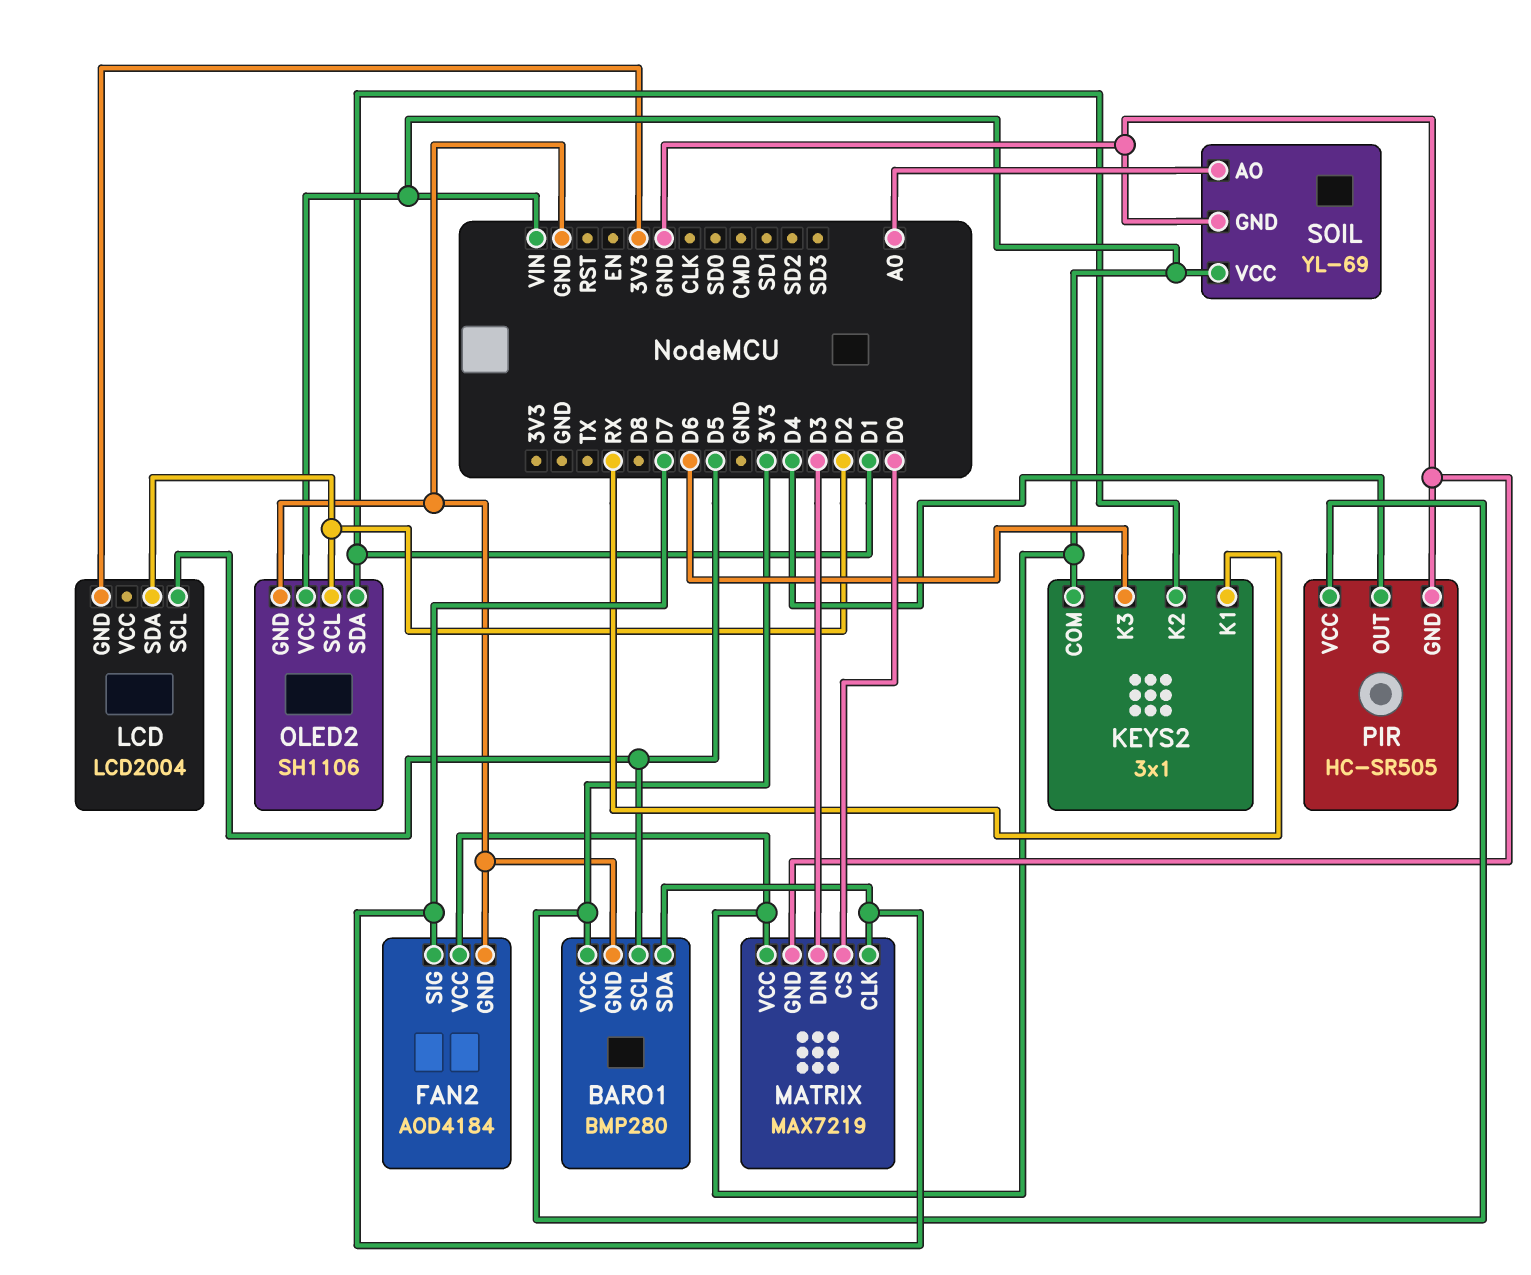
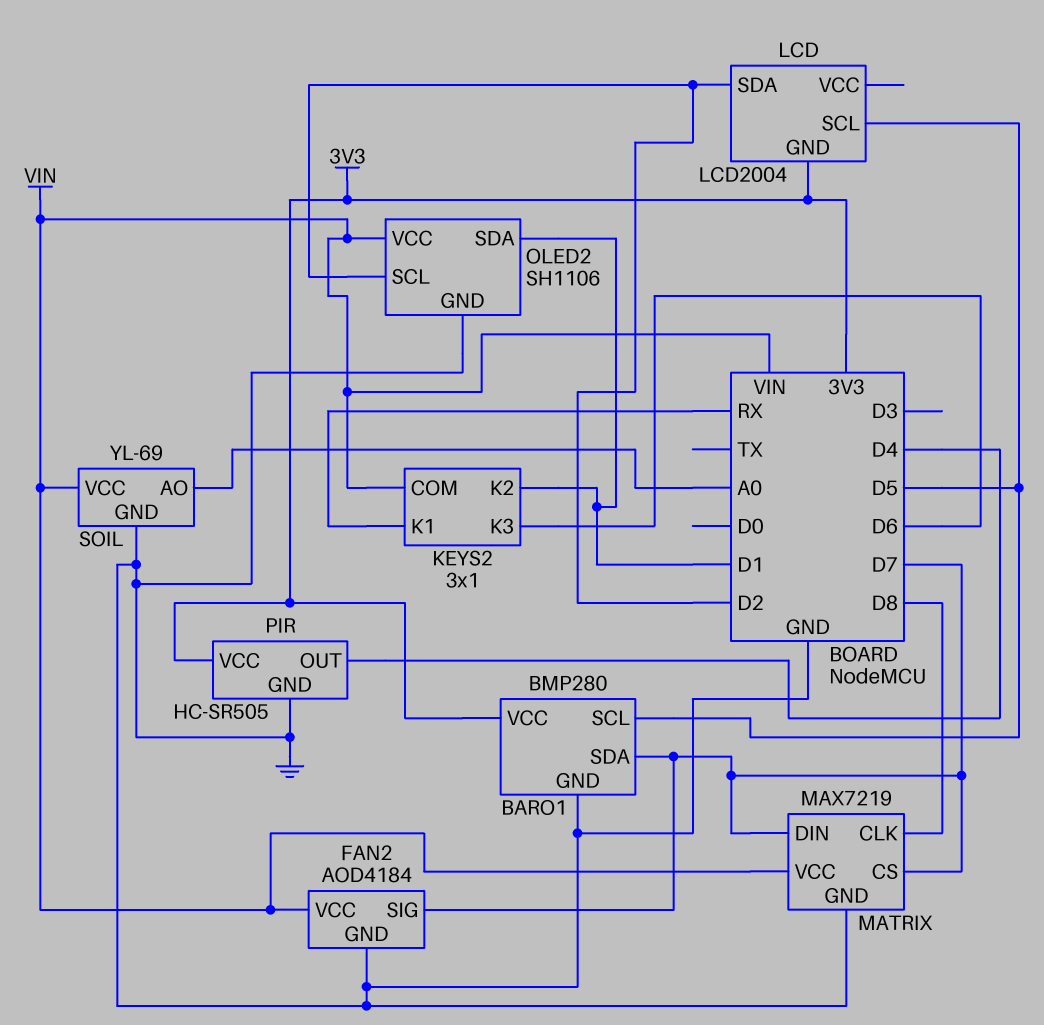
MATRIX pin CLK: D7 -> D8
MATRIX pin CS: D0 -> D7
MATRIX pin DIN: D3 -> D7

